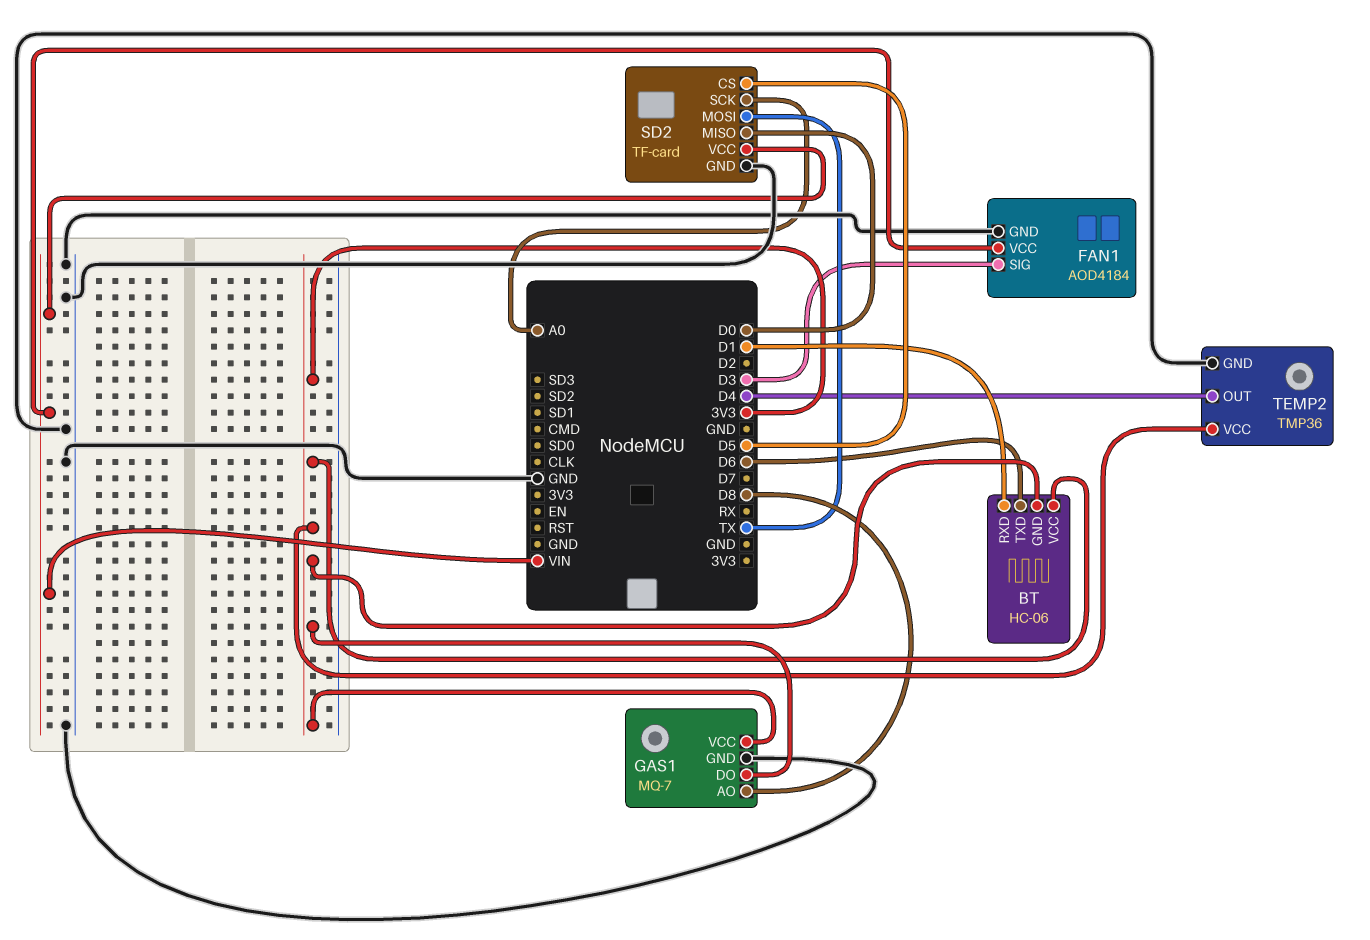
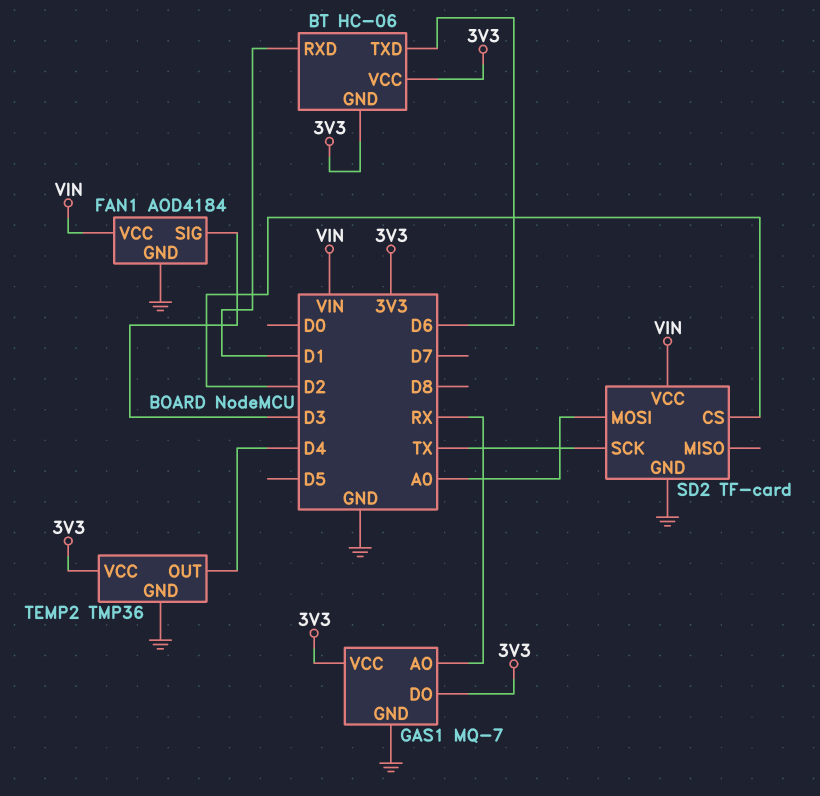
GAS1 pin AO: D8 -> RX
SD2 pin CS: D5 -> D2
SD2 pin MISO: D0 -> none
SD2 pin MOSI: TX -> A0
SD2 pin SCK: A0 -> TX

